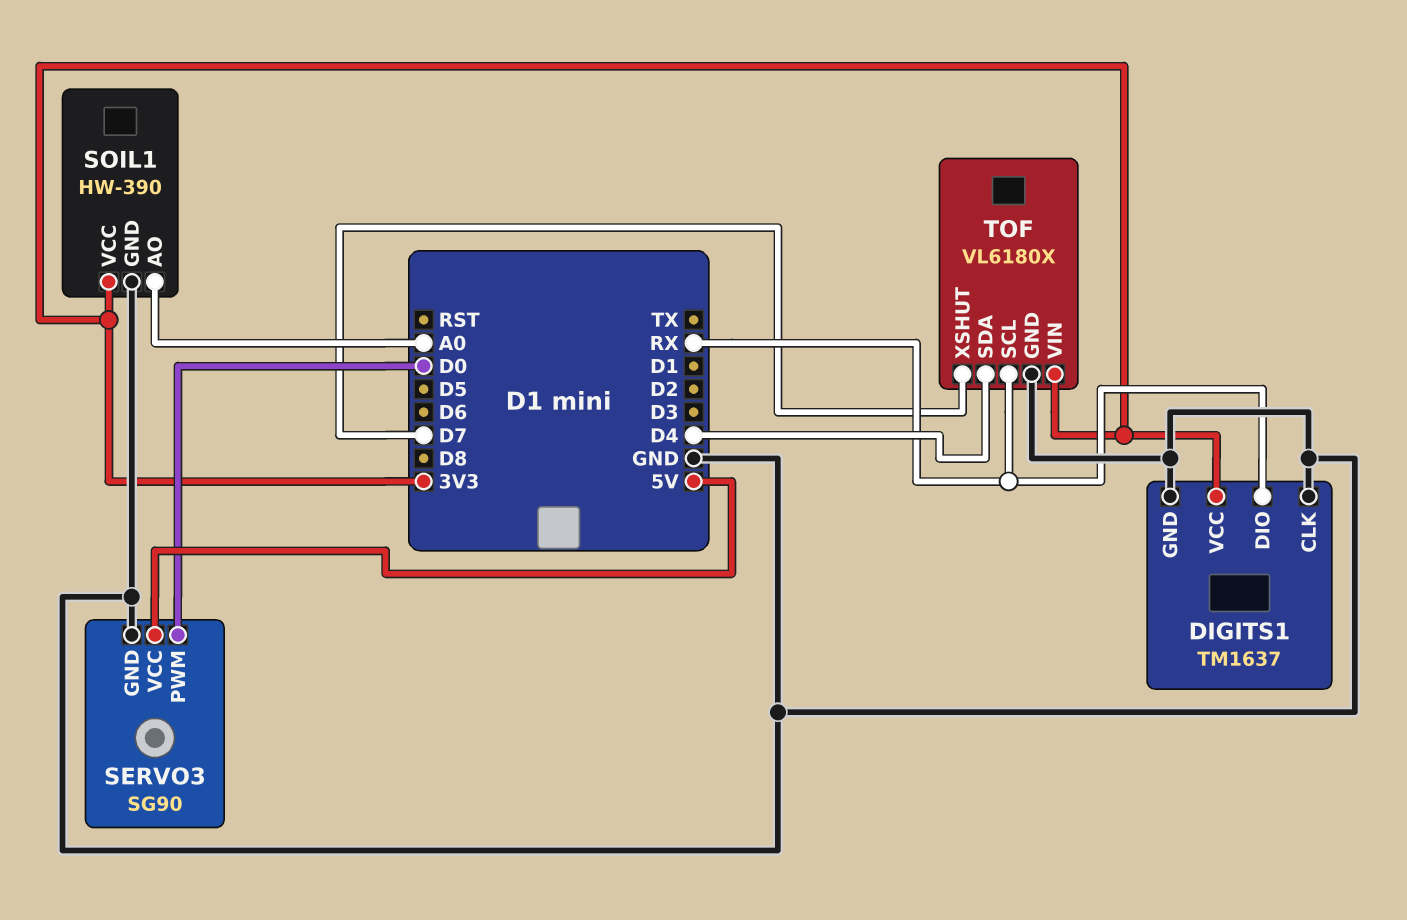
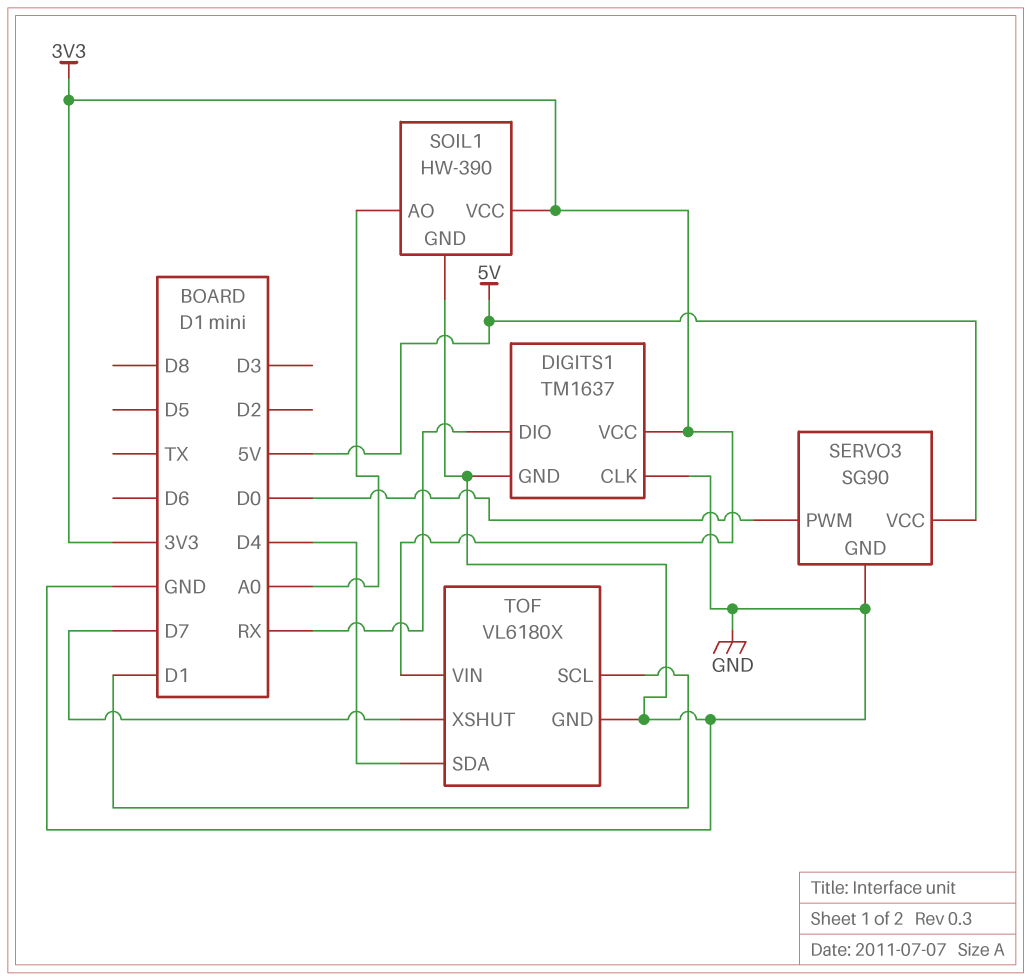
TOF pin SCL: RX -> D1

